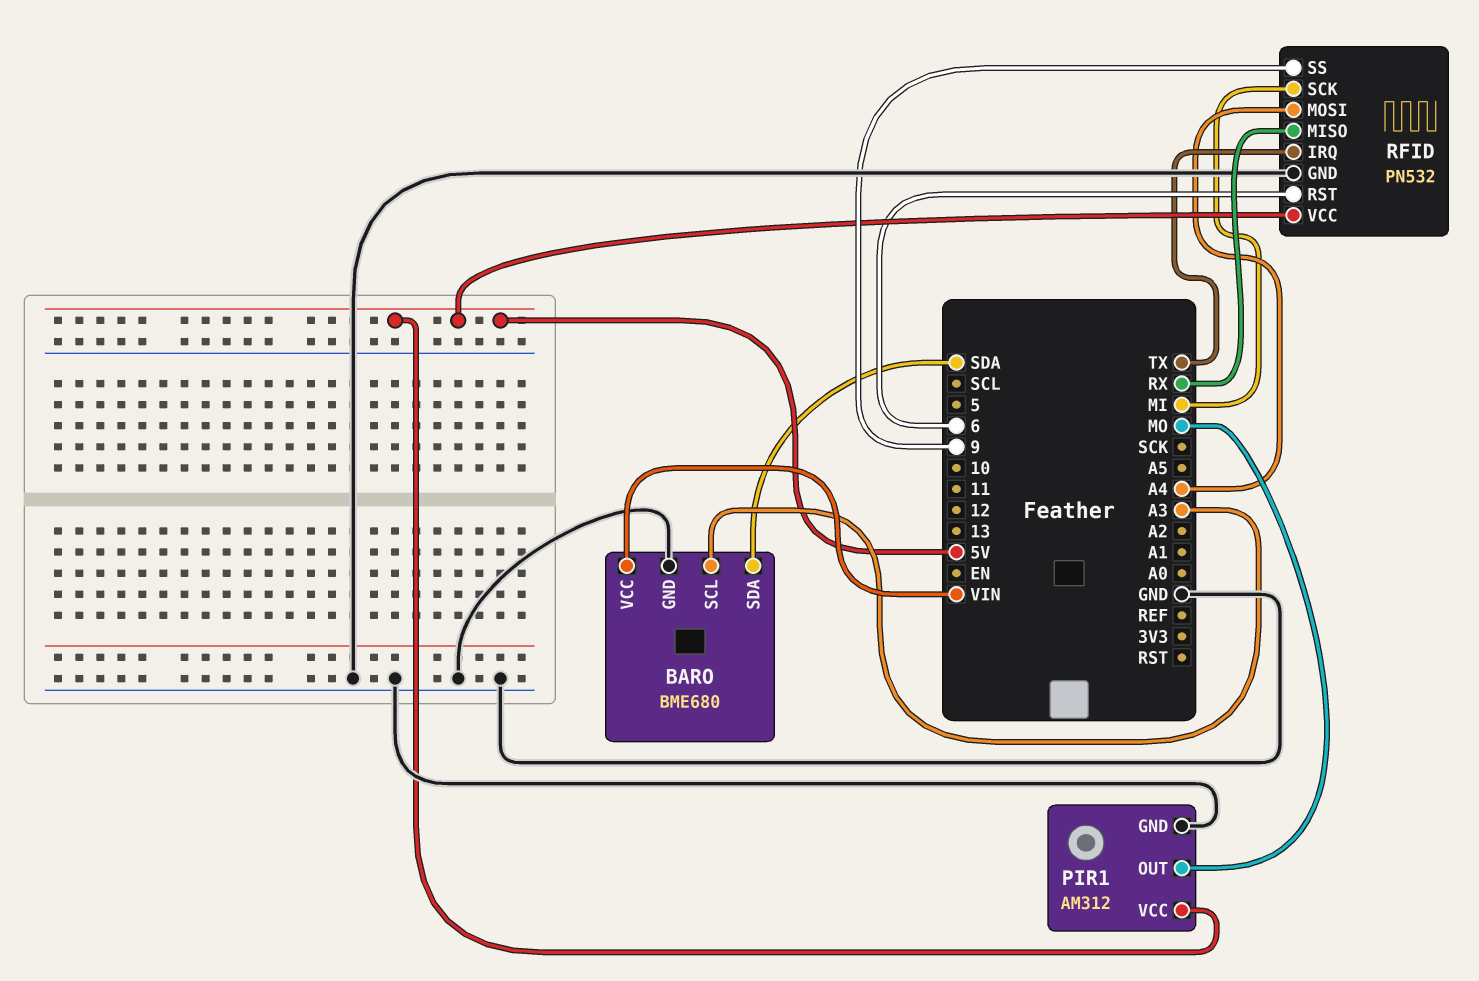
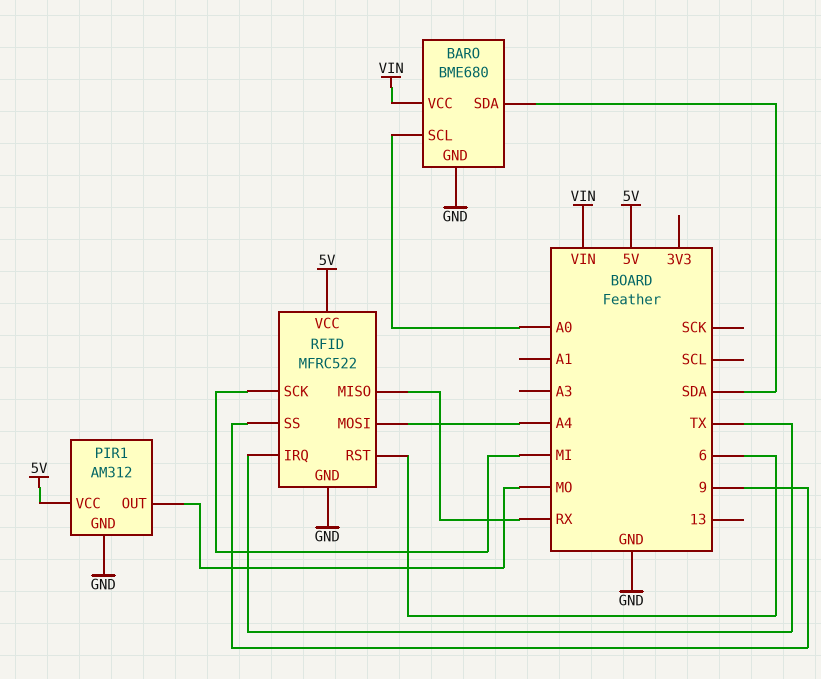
BARO pin SCL: A3 -> A0
RFID: PN532 -> MFRC522

